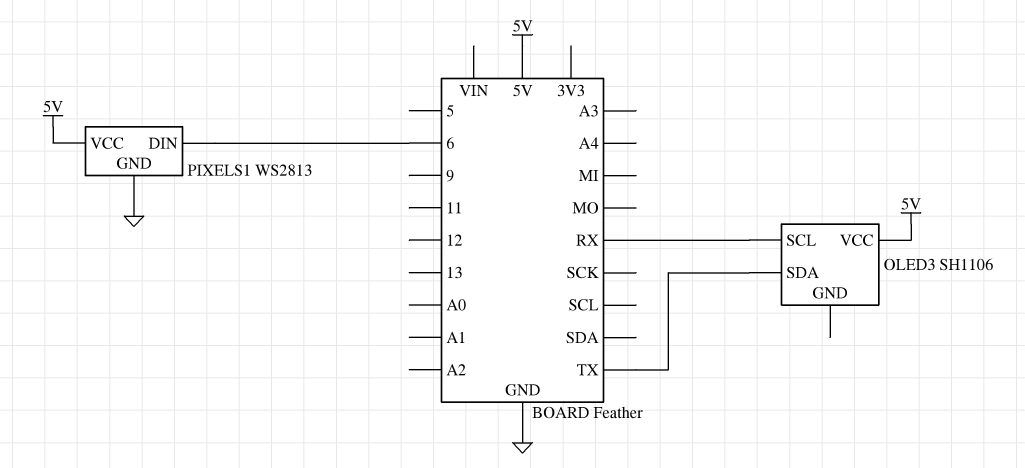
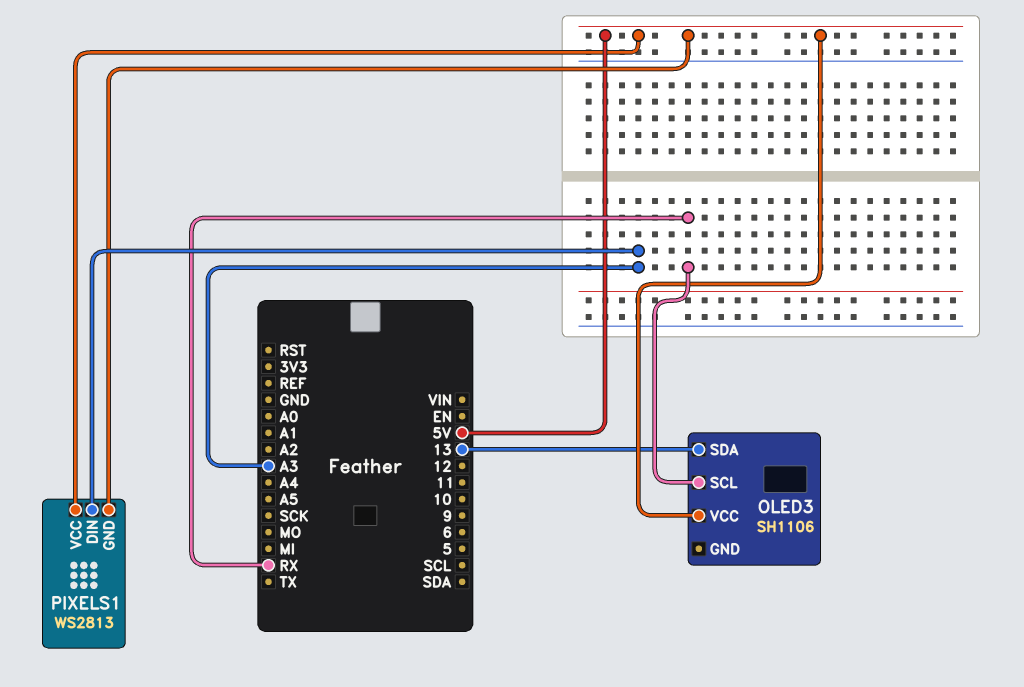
OLED3 pin SDA: TX -> 13
PIXELS1 pin DIN: 6 -> A3
PIXELS1 pin GND: GND -> 5V

